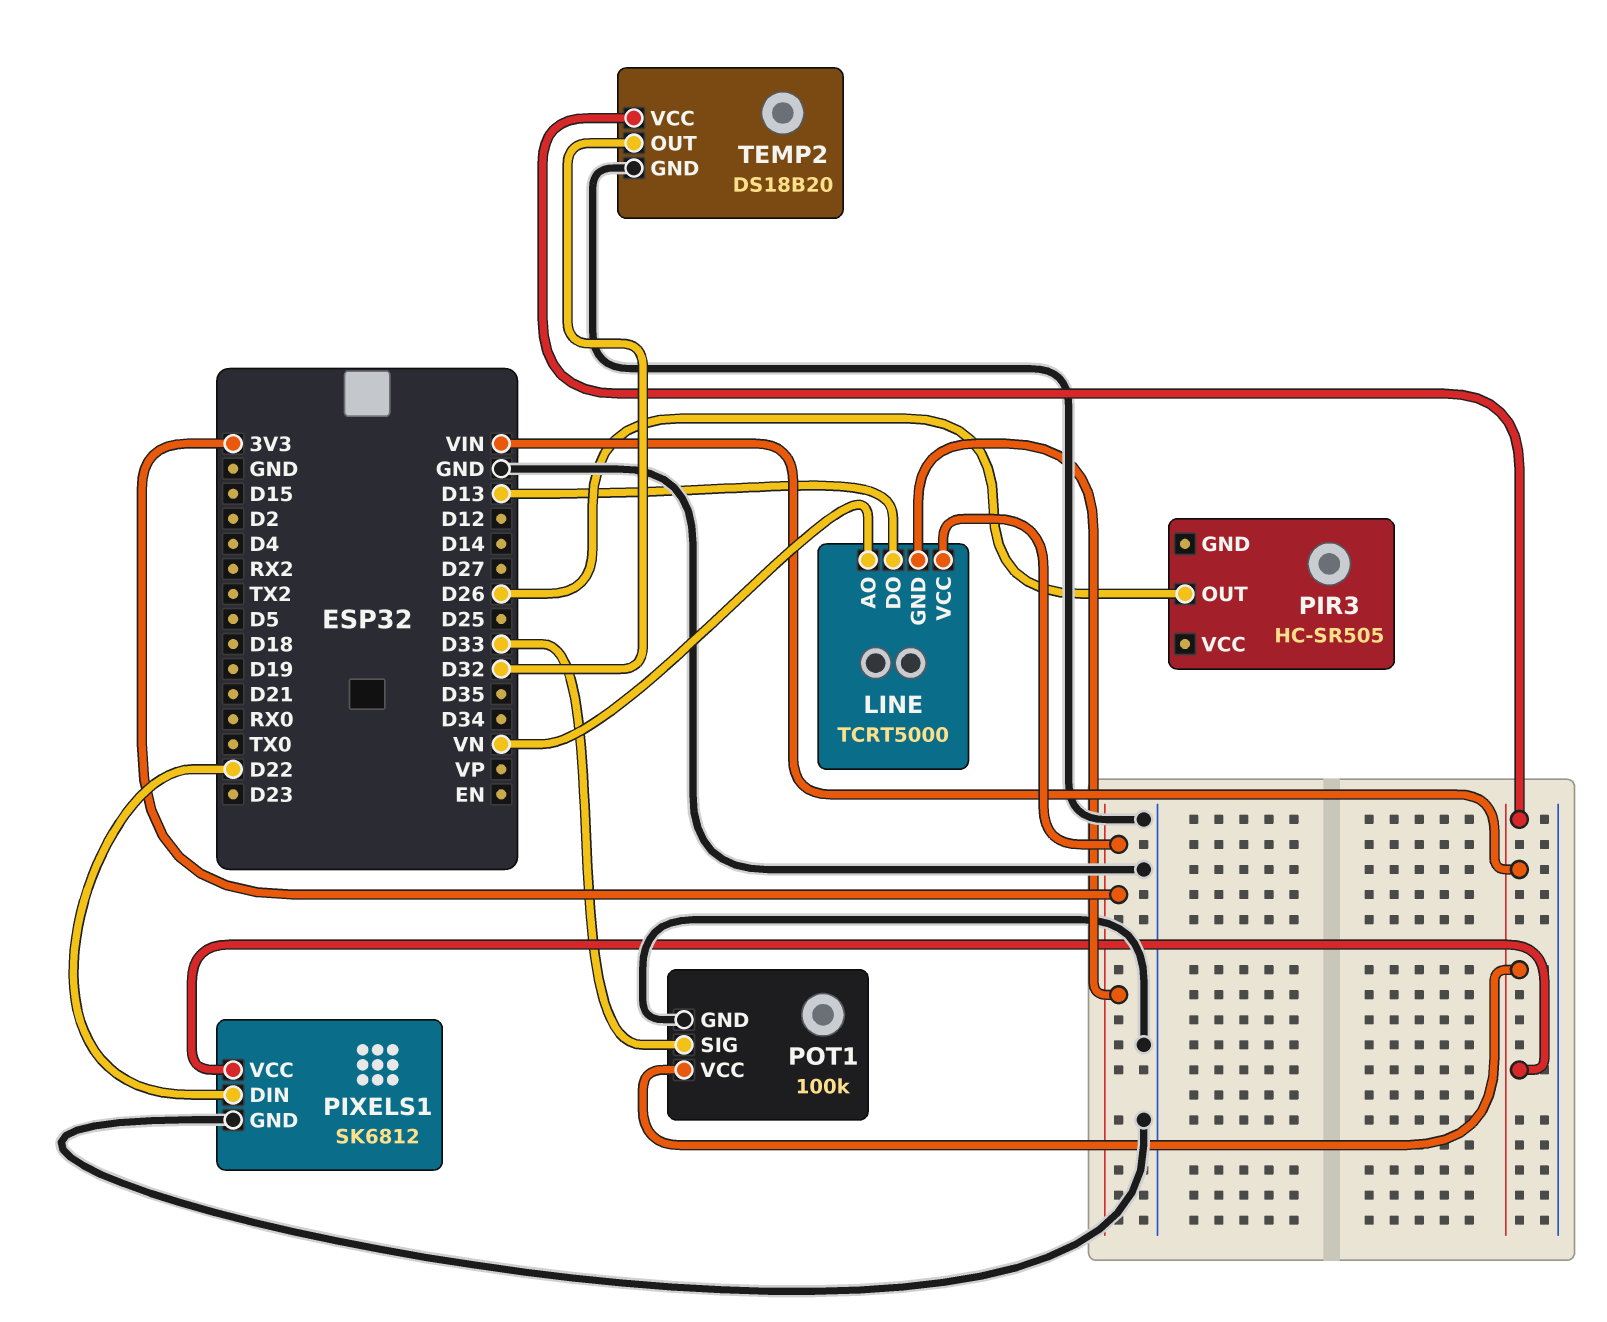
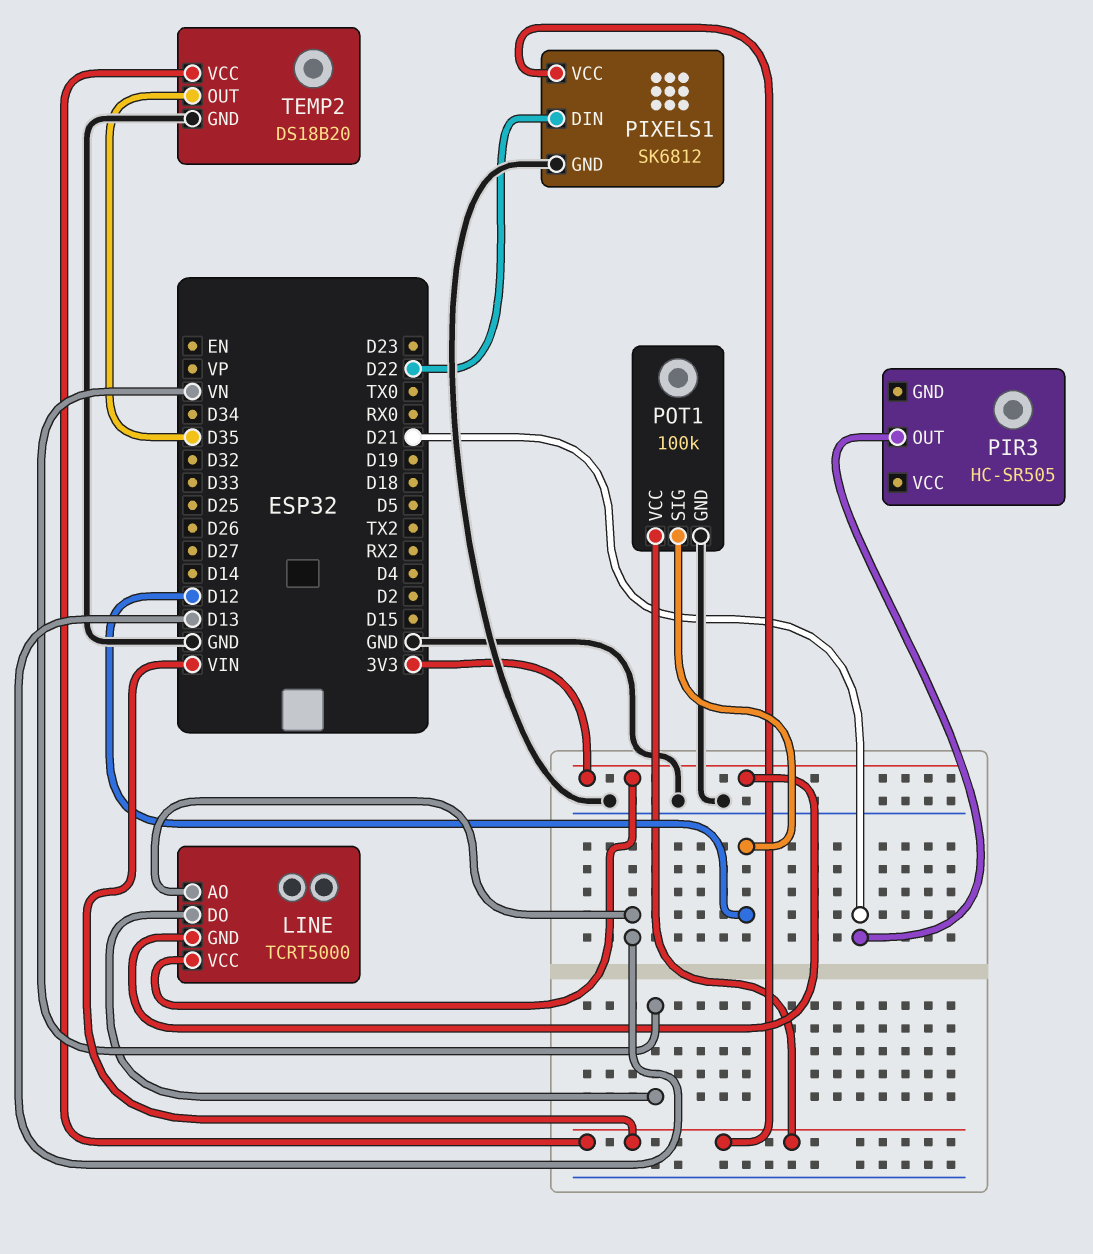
LINE pin AO: VN -> D13
LINE pin DO: D13 -> VN
PIR3 pin OUT: D26 -> D21
POT1 pin SIG: D33 -> D12
TEMP2 pin OUT: D32 -> D35

